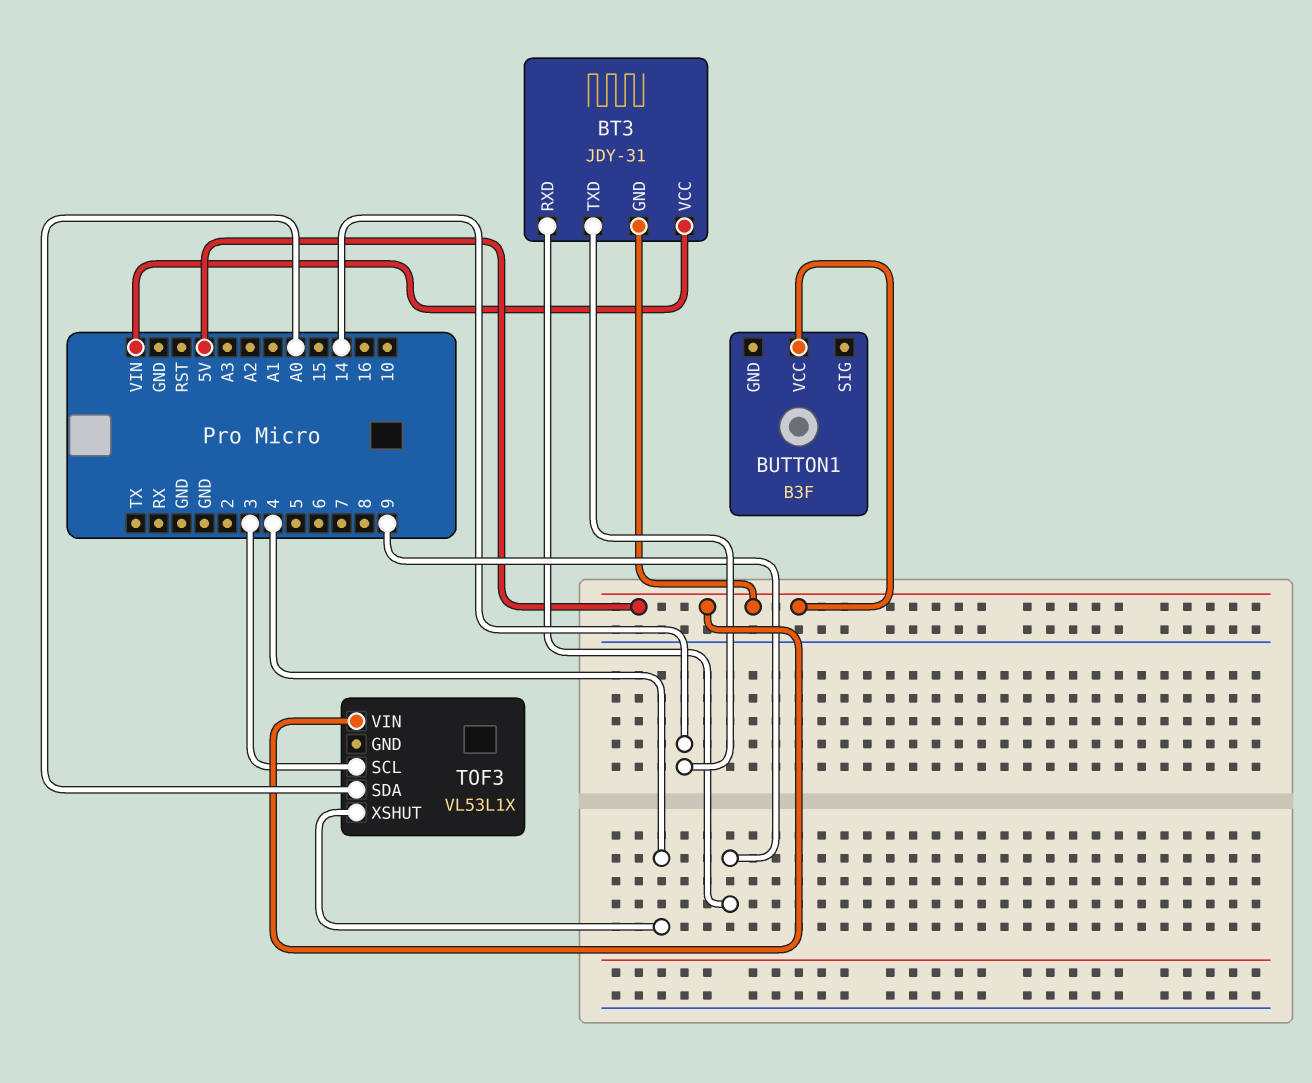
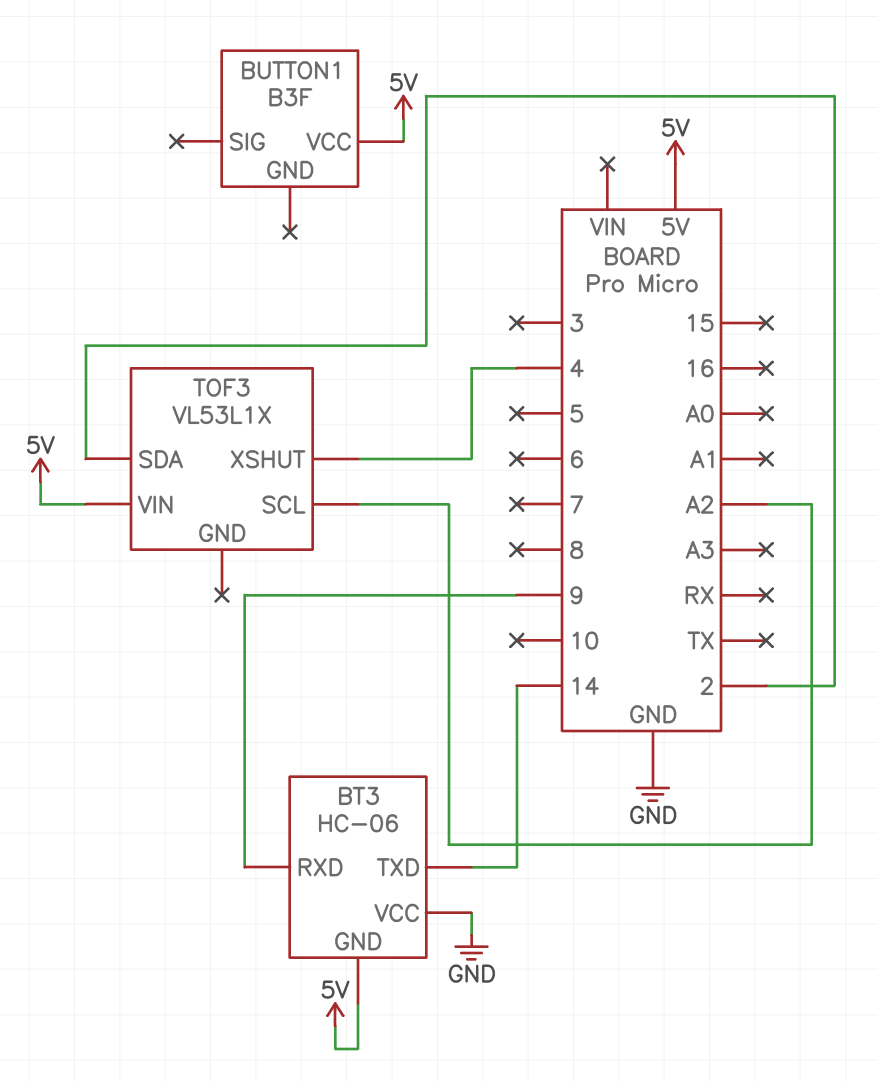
BT3: JDY-31 -> HC-06
BT3 pin VCC: VIN -> GND
TOF3 pin SCL: 3 -> A2
TOF3 pin SDA: A0 -> 2

